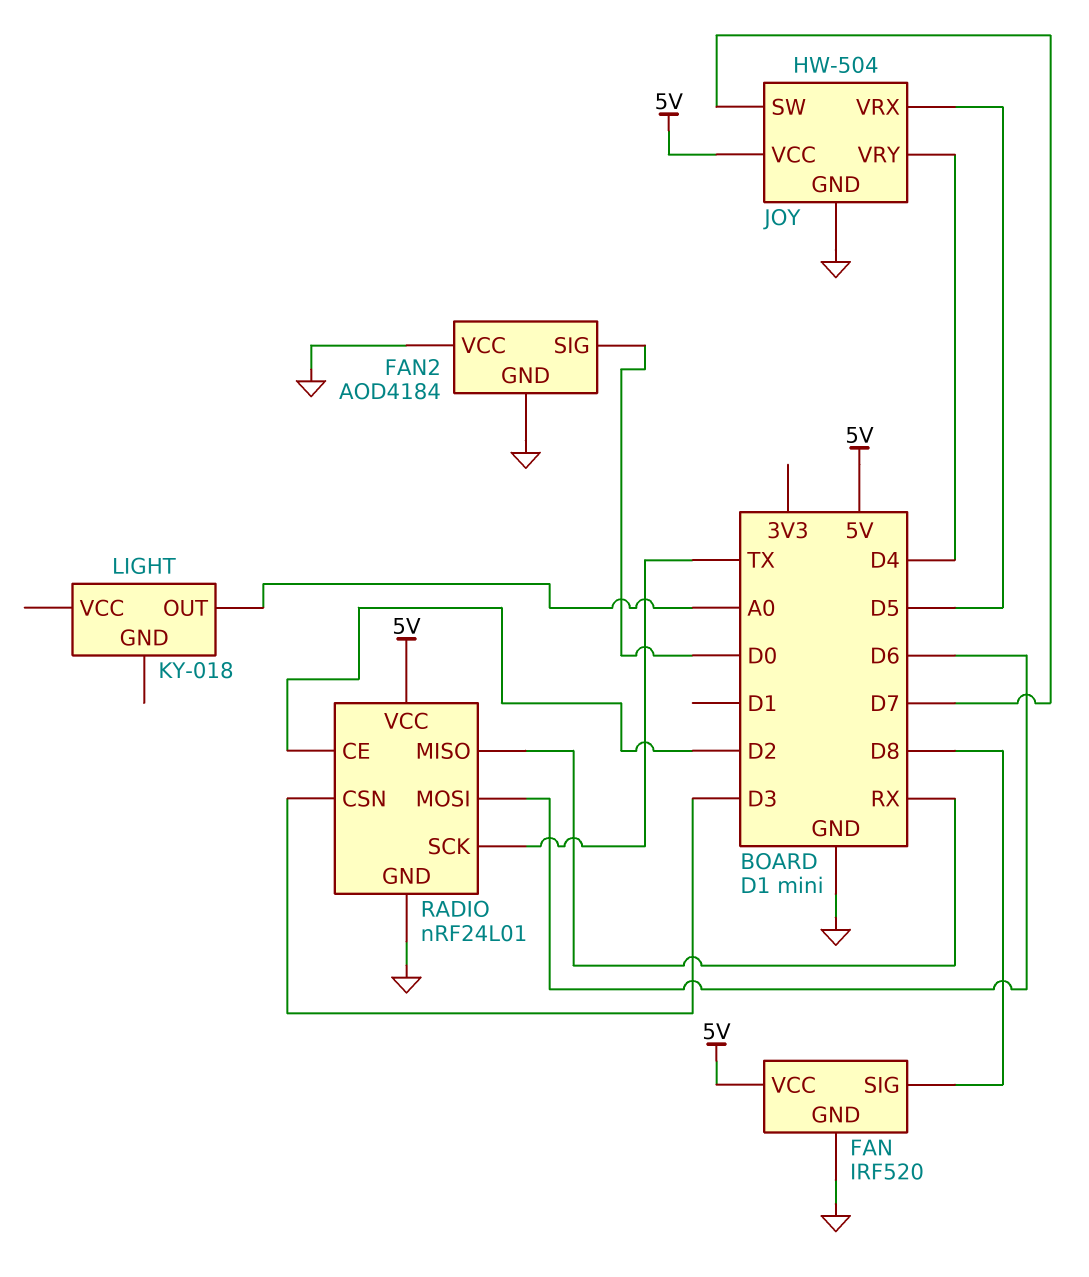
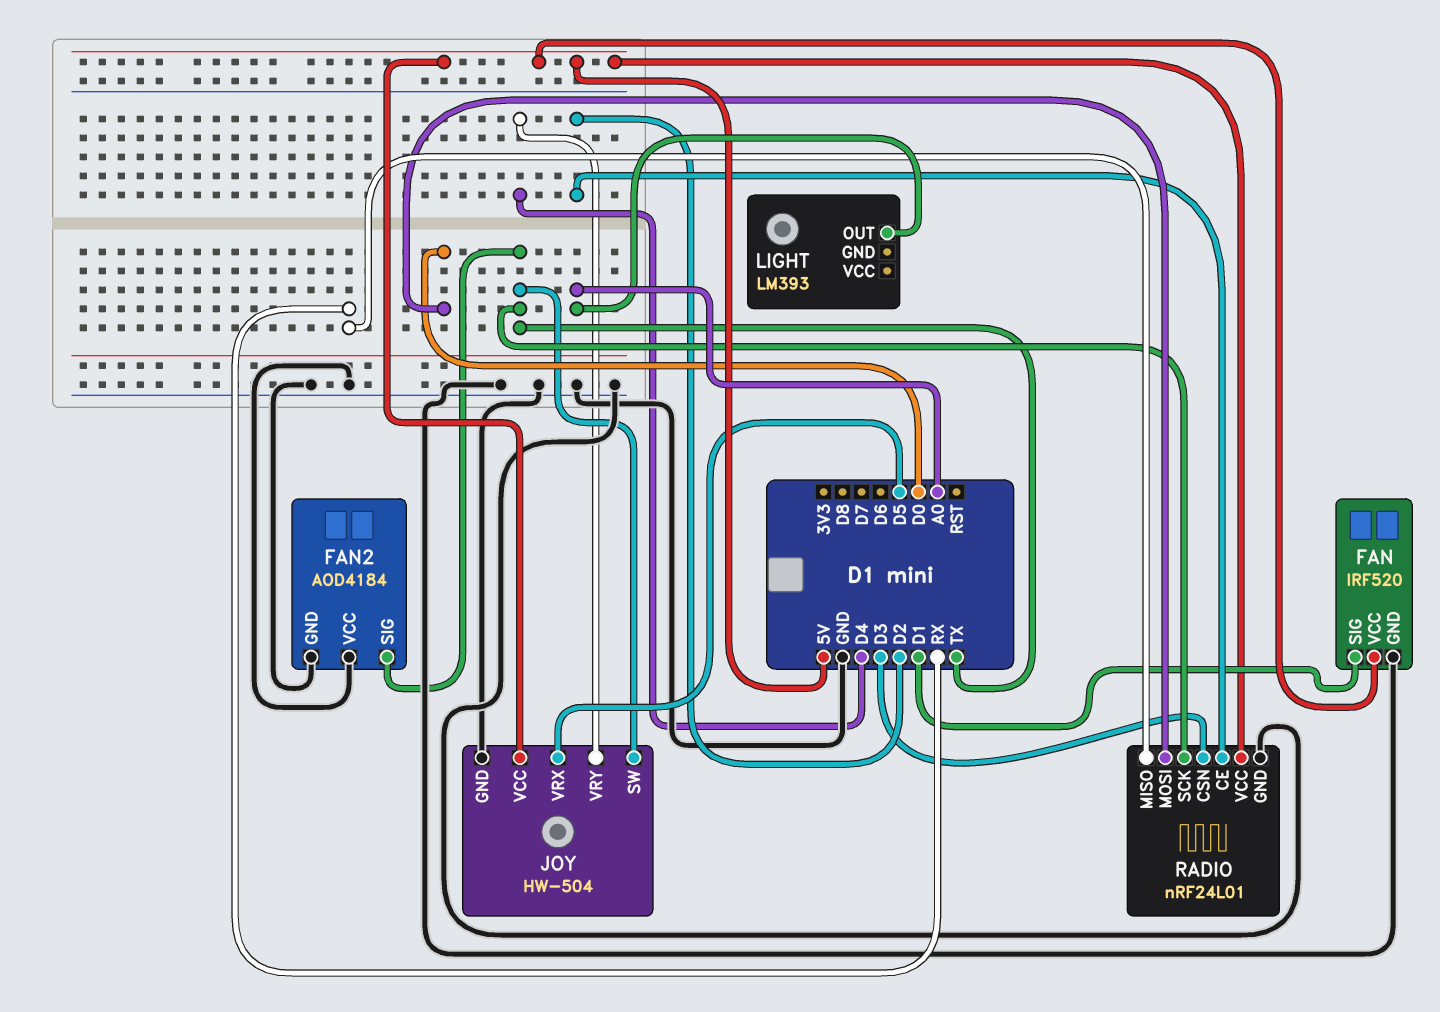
FAN pin SIG: D8 -> D1
FAN2 pin SIG: D0 -> TX
JOY pin SW: D7 -> TX
LIGHT: KY-018 -> LM393
RADIO pin MOSI: D6 -> D0

